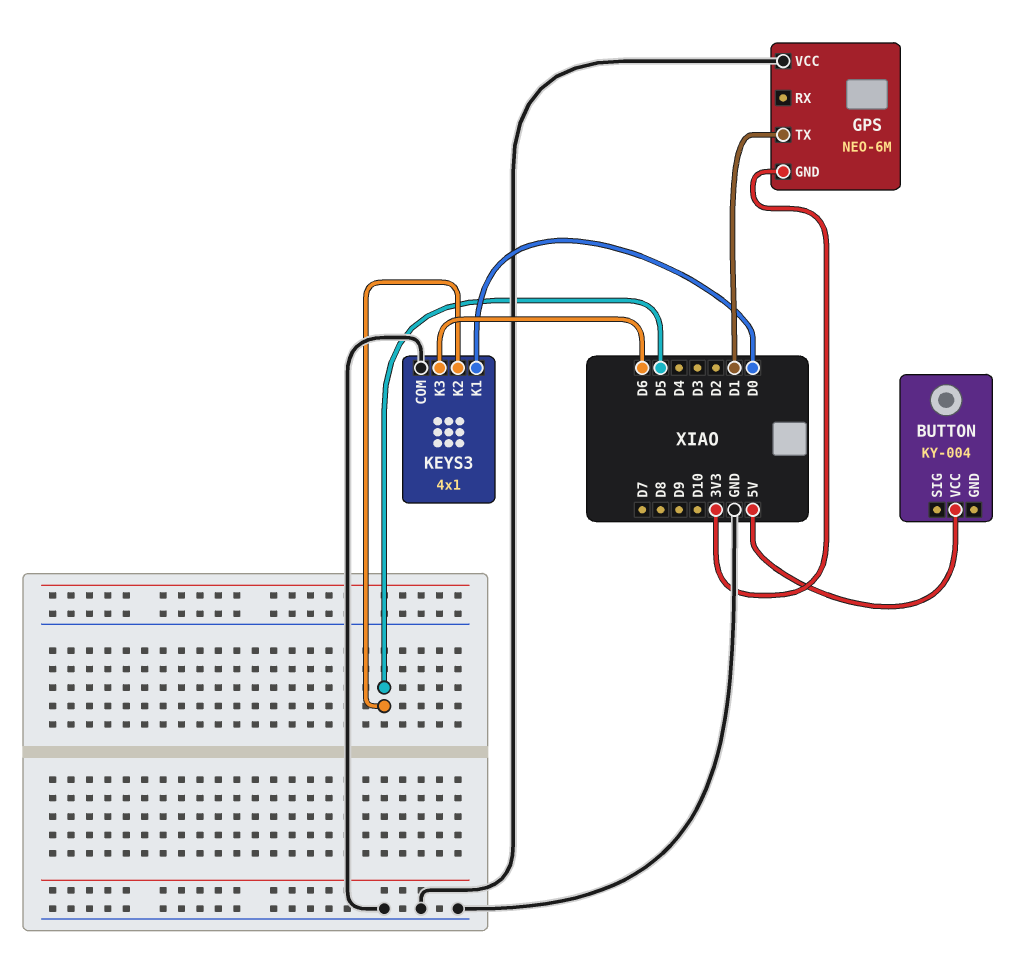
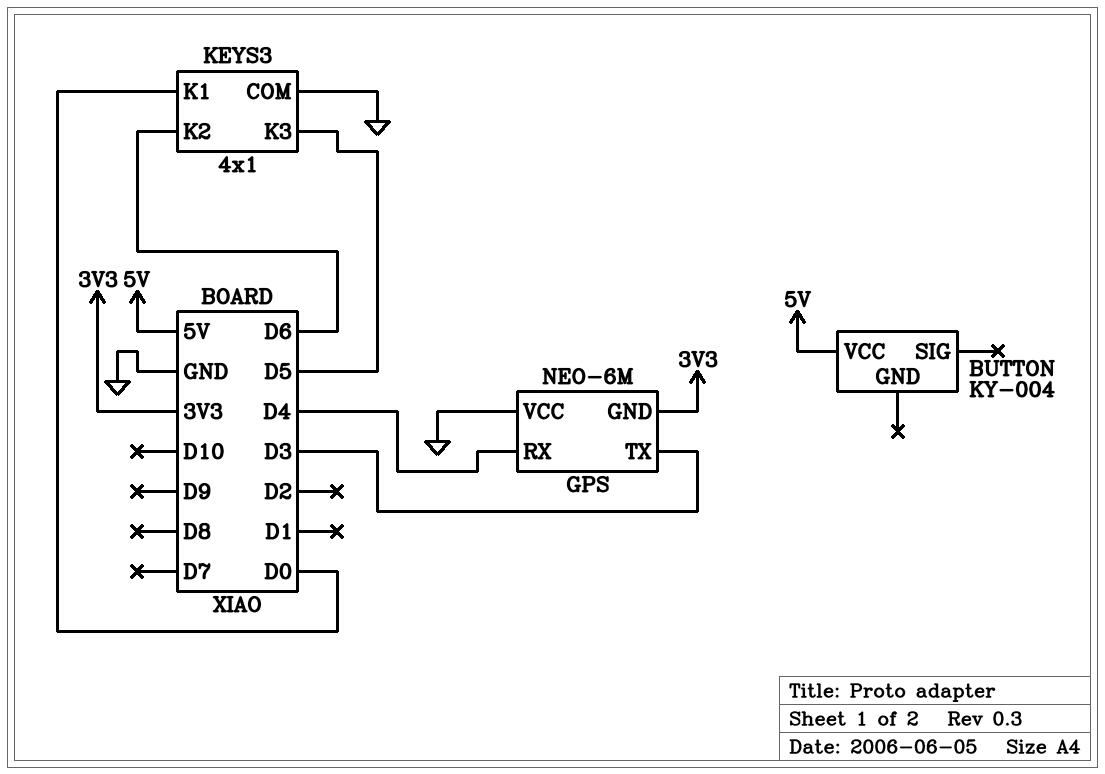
GPS pin RX: none -> D4
GPS pin TX: D1 -> D3
KEYS3 pin K2: D5 -> D6
KEYS3 pin K3: D6 -> D5

